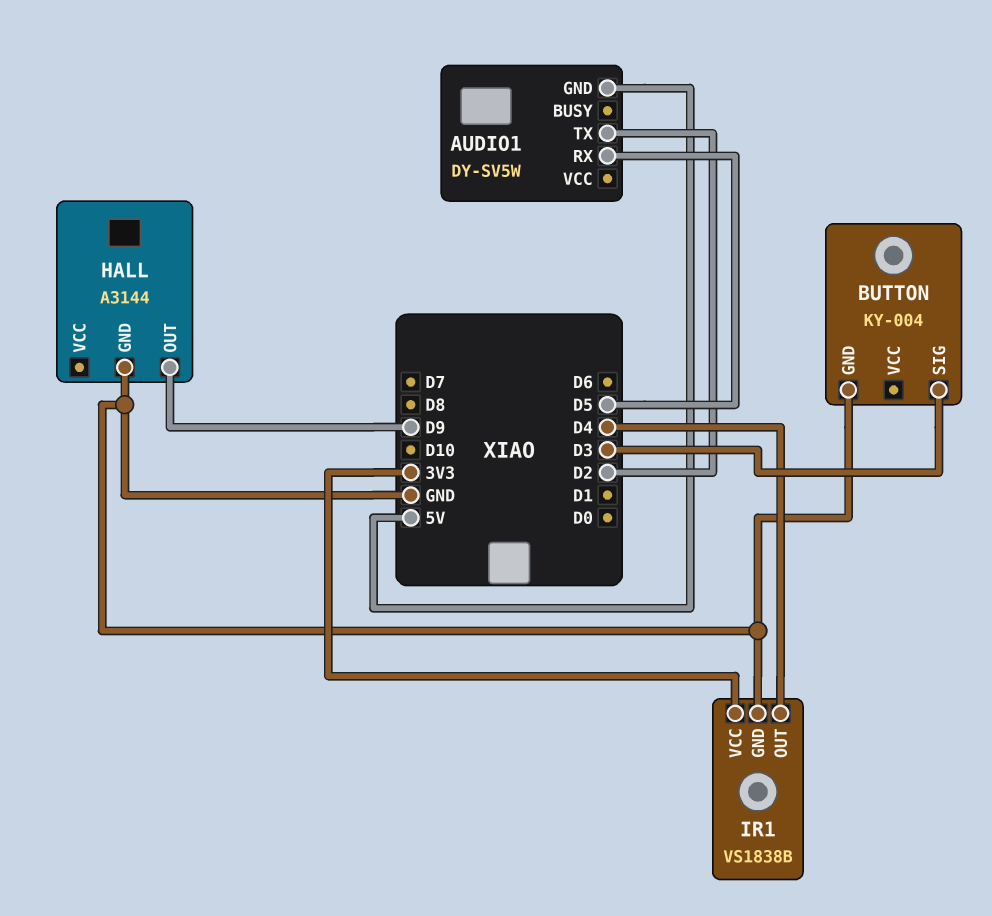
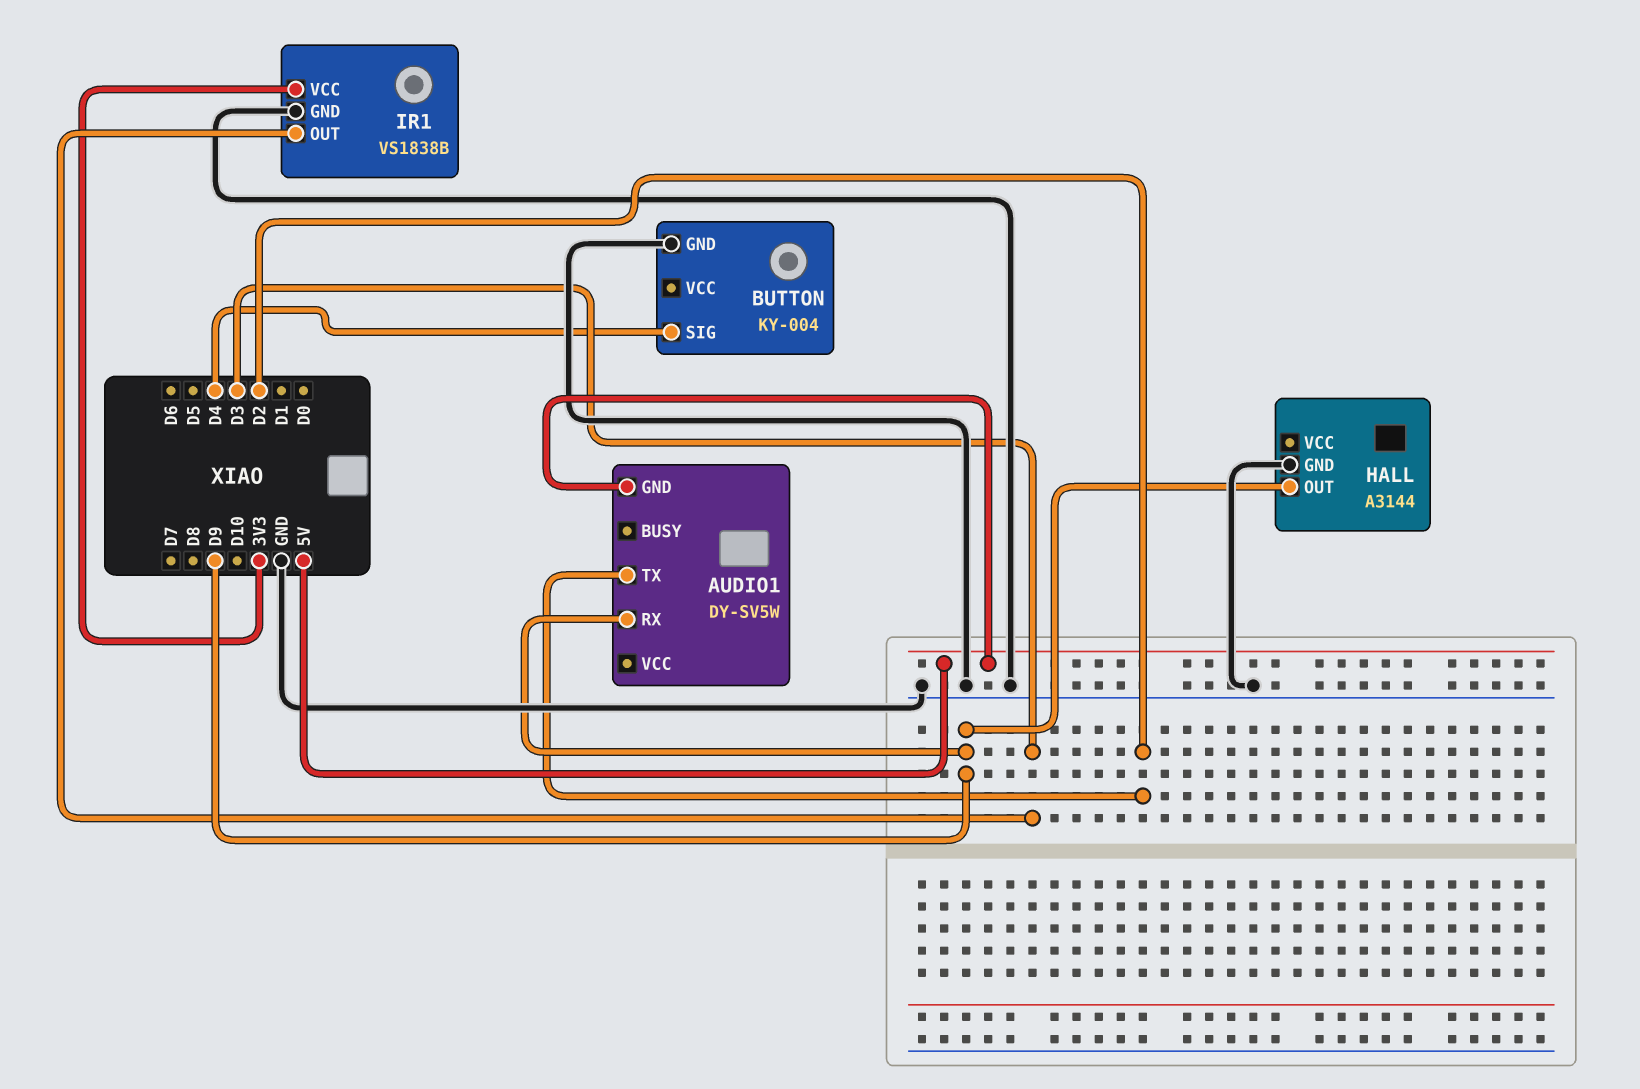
AUDIO1 pin RX: D5 -> D9
BUTTON pin SIG: D3 -> D4
IR1 pin OUT: D4 -> D3

